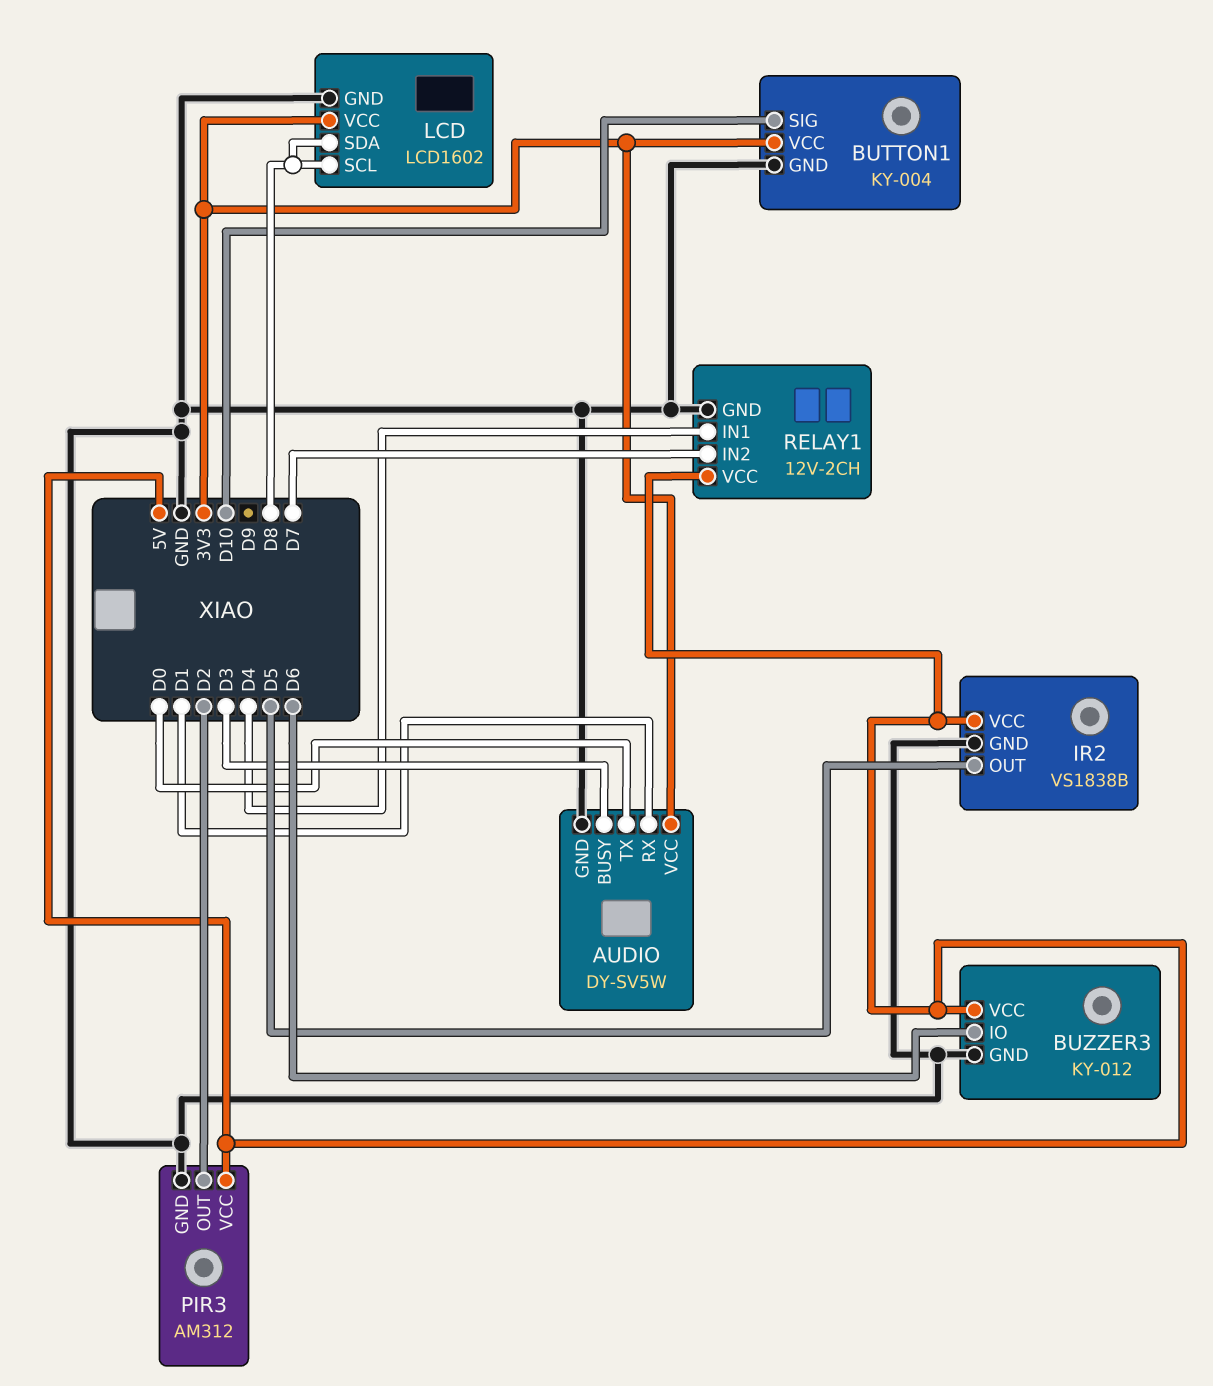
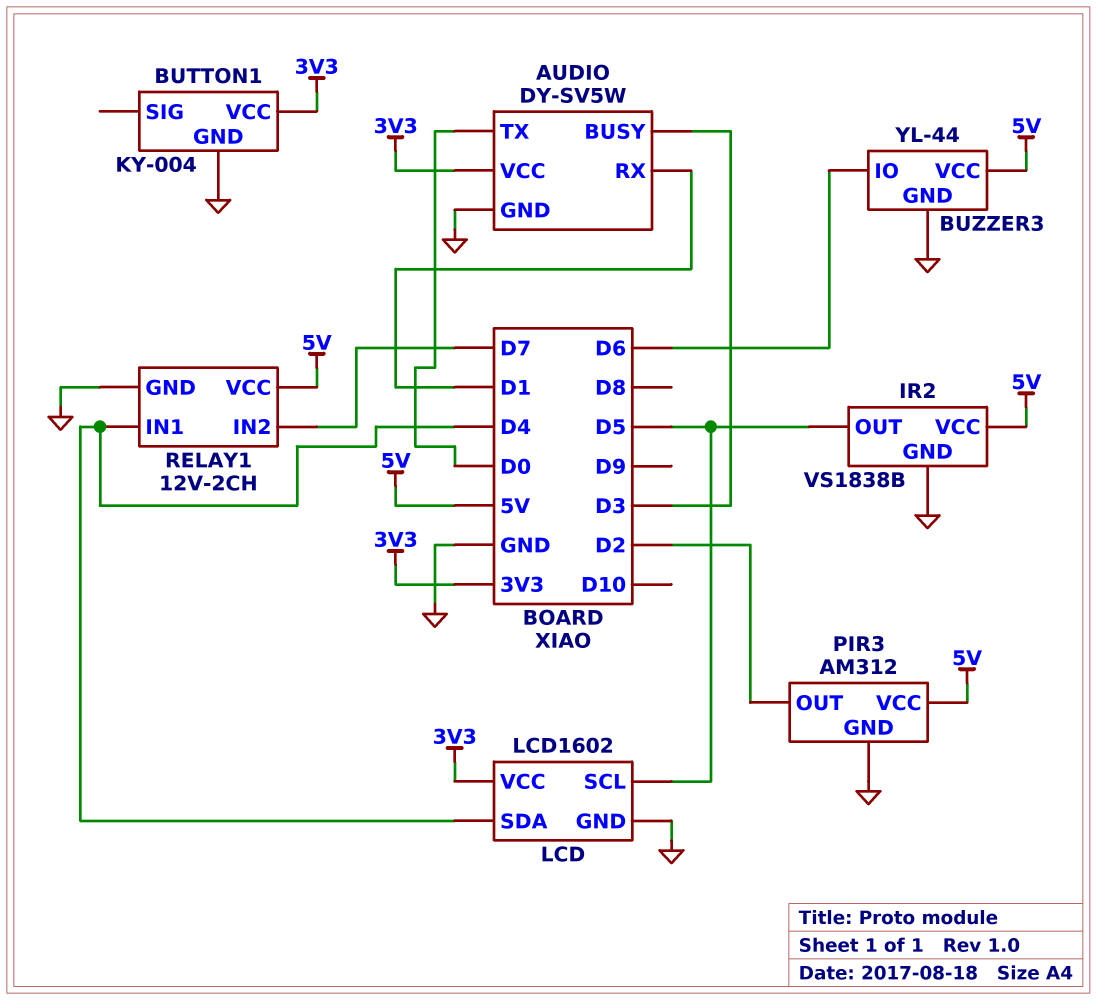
BUTTON1 pin SIG: D10 -> none
BUZZER3: KY-012 -> YL-44
LCD pin SCL: D8 -> D5
LCD pin SDA: D8 -> D4

